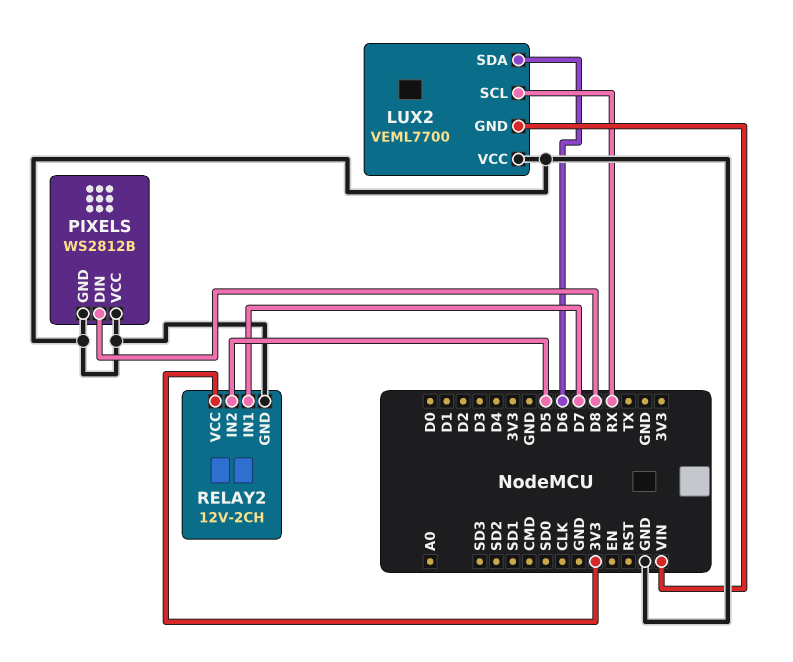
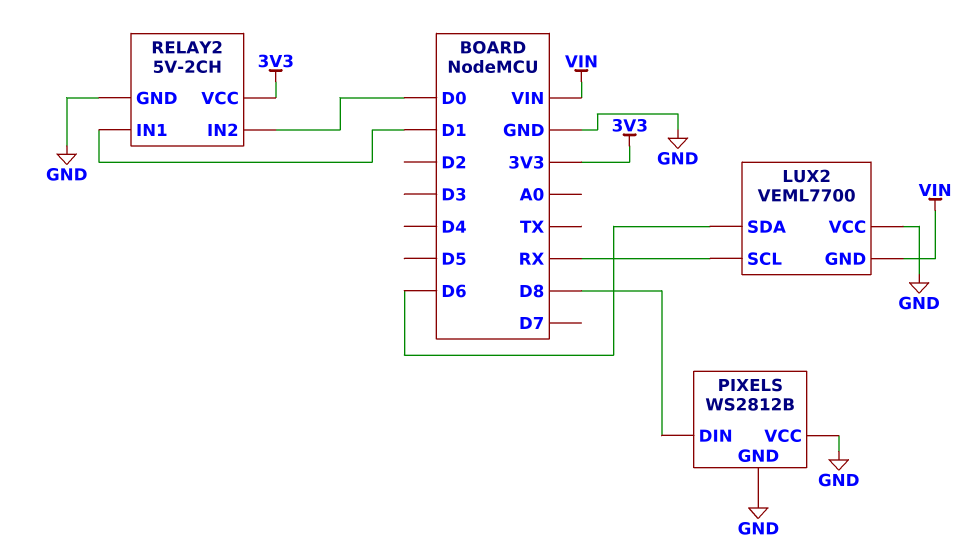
RELAY2: 12V-2CH -> 5V-2CH
RELAY2 pin IN1: D7 -> D1
RELAY2 pin IN2: D5 -> D0

